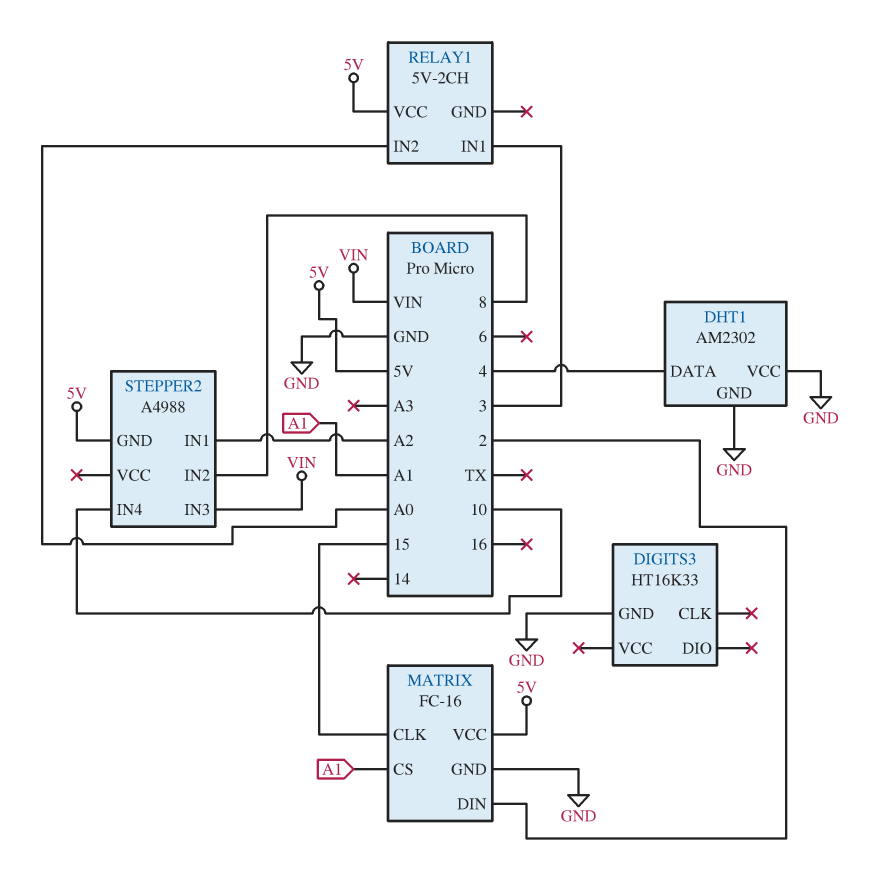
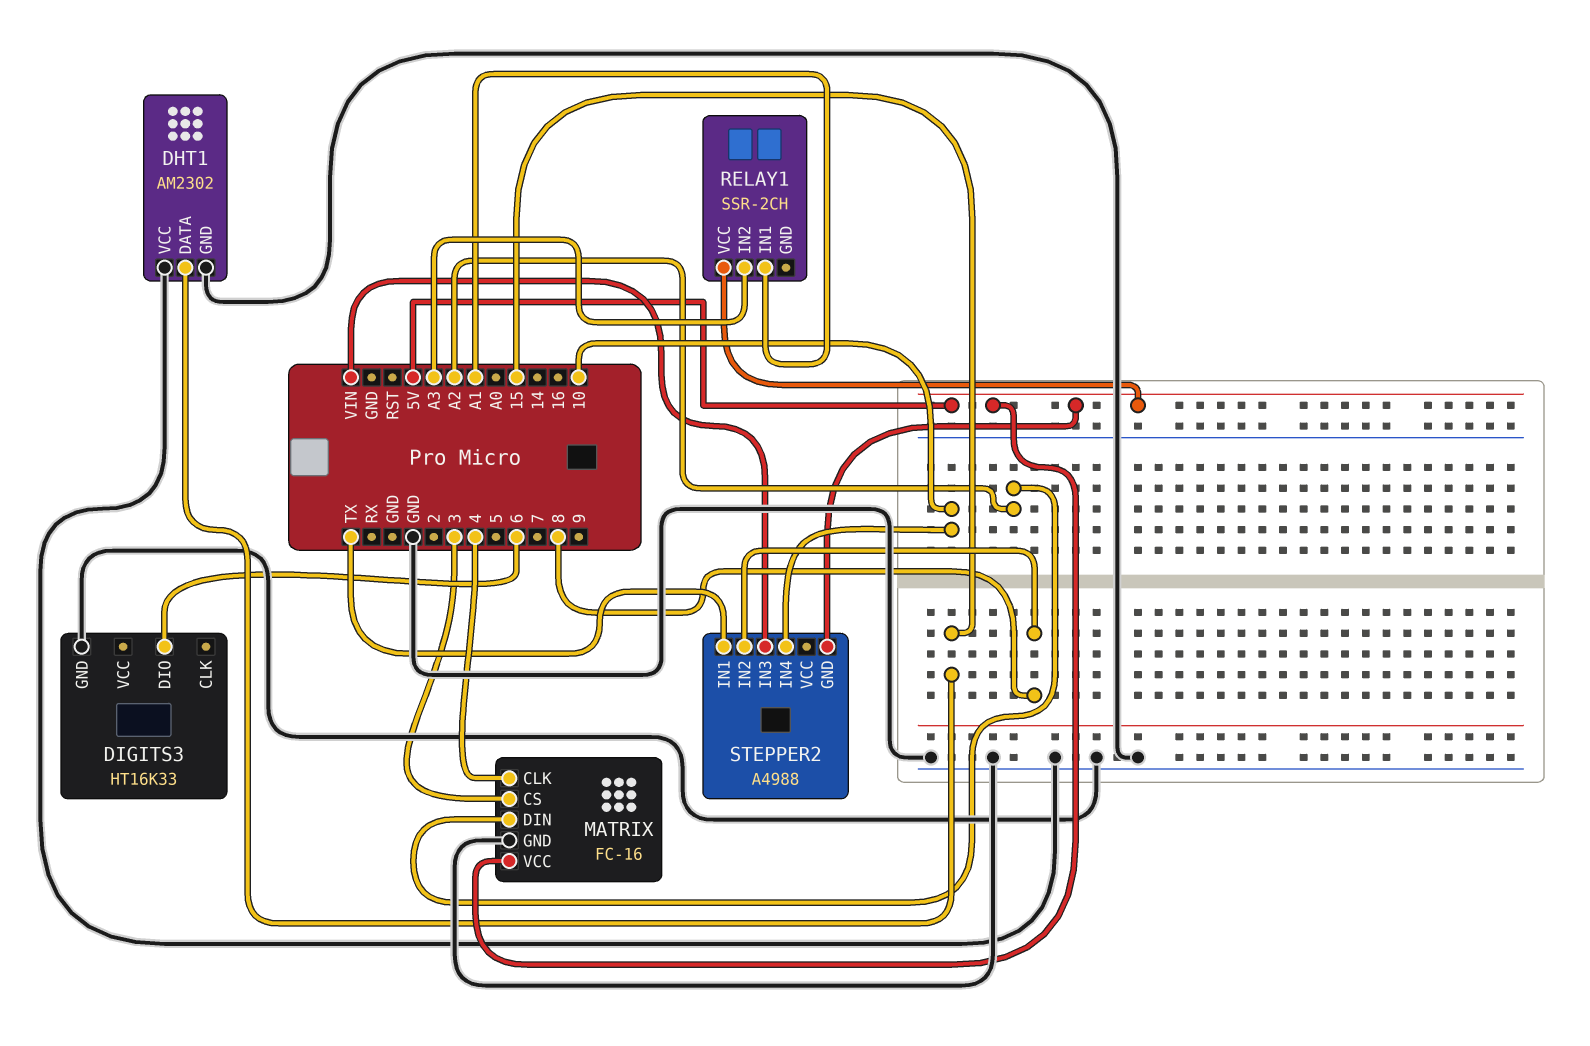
DHT1 pin DATA: 4 -> 15
DIGITS3 pin DIO: none -> 6
MATRIX pin CLK: 15 -> 4
MATRIX pin CS: A1 -> 3
MATRIX pin DIN: 2 -> A2
RELAY1: 5V-2CH -> SSR-2CH
RELAY1 pin IN1: 3 -> A1
RELAY1 pin IN2: A0 -> A3
STEPPER2 pin IN1: A2 -> TX

